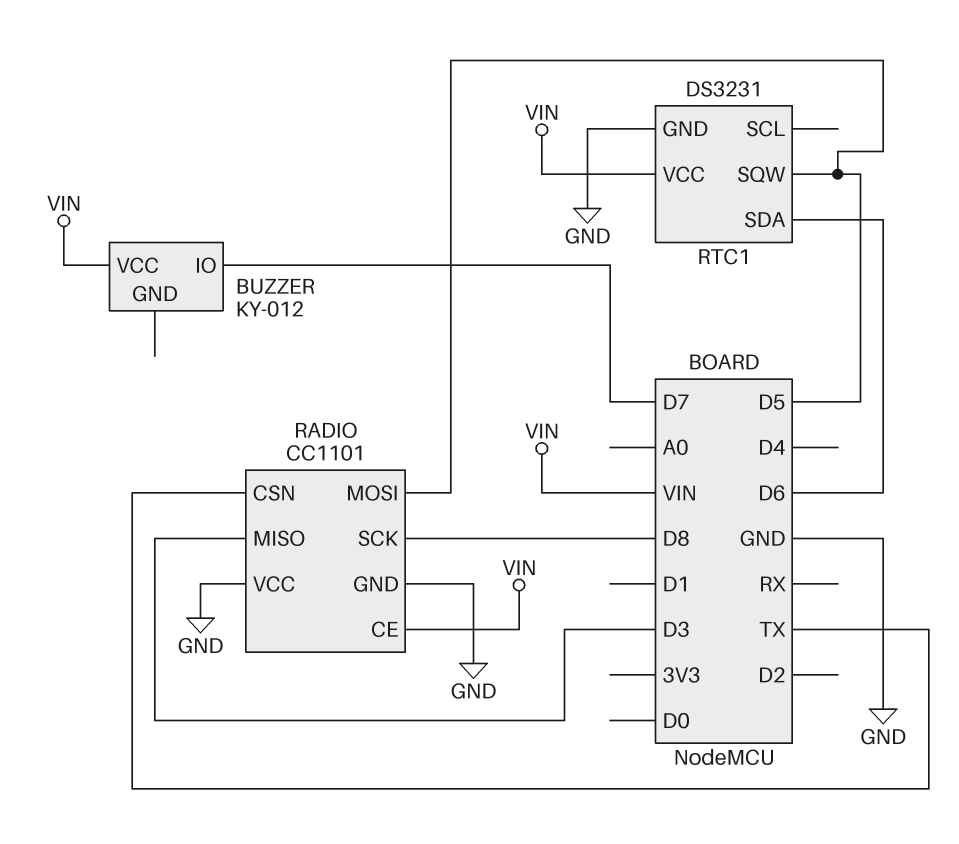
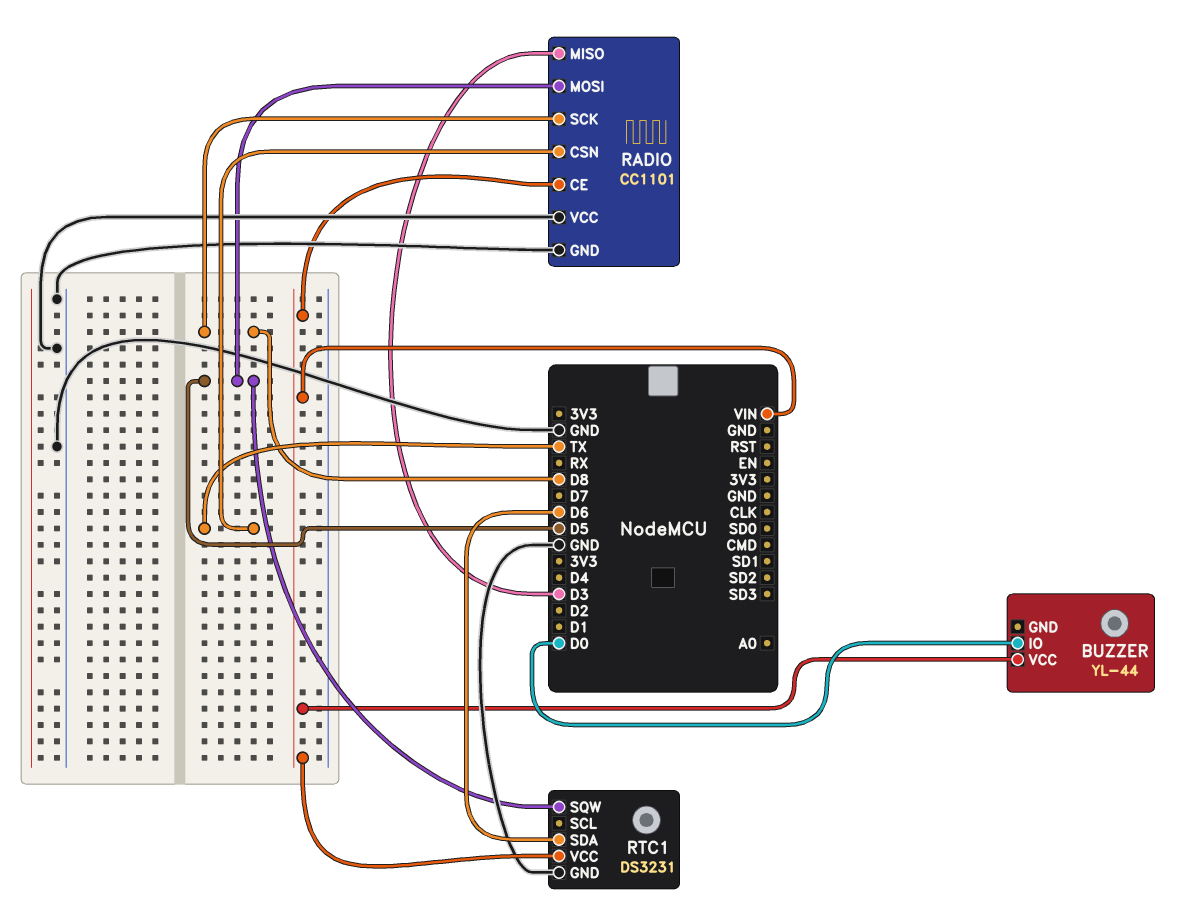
BUZZER: KY-012 -> YL-44
BUZZER pin IO: D7 -> D0

